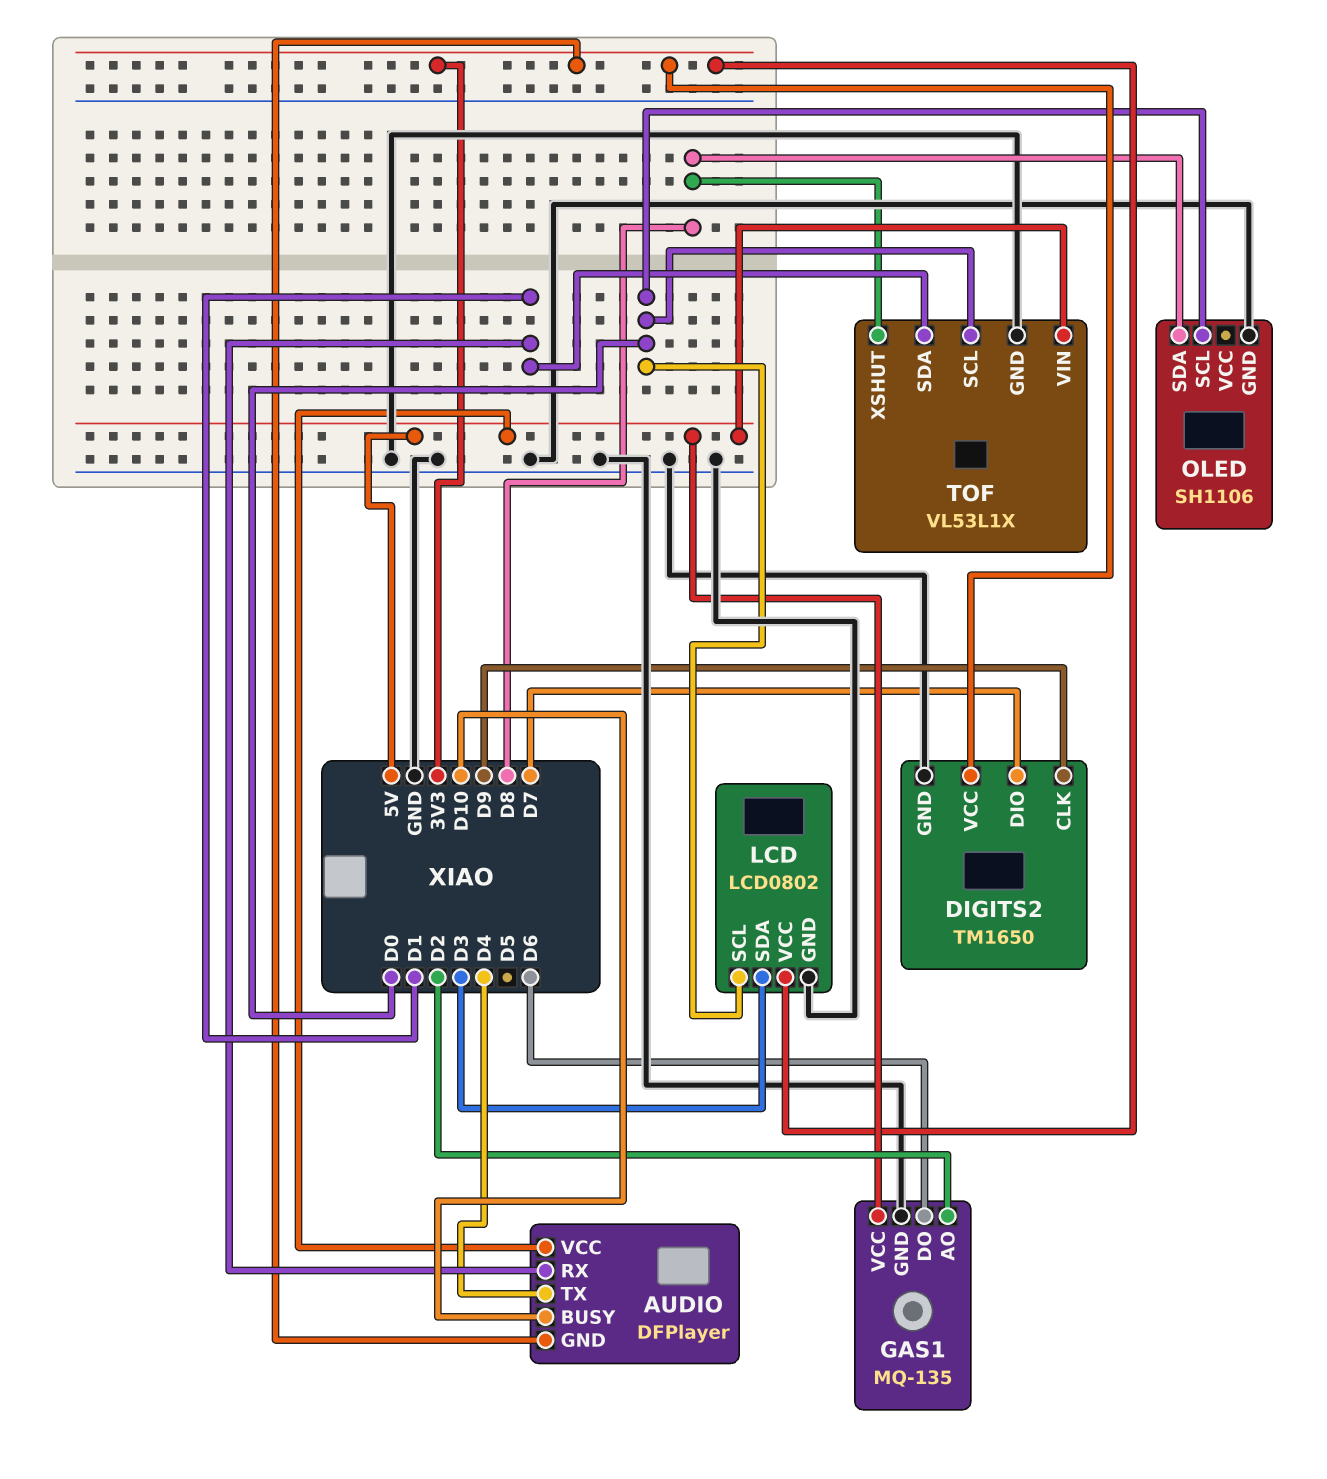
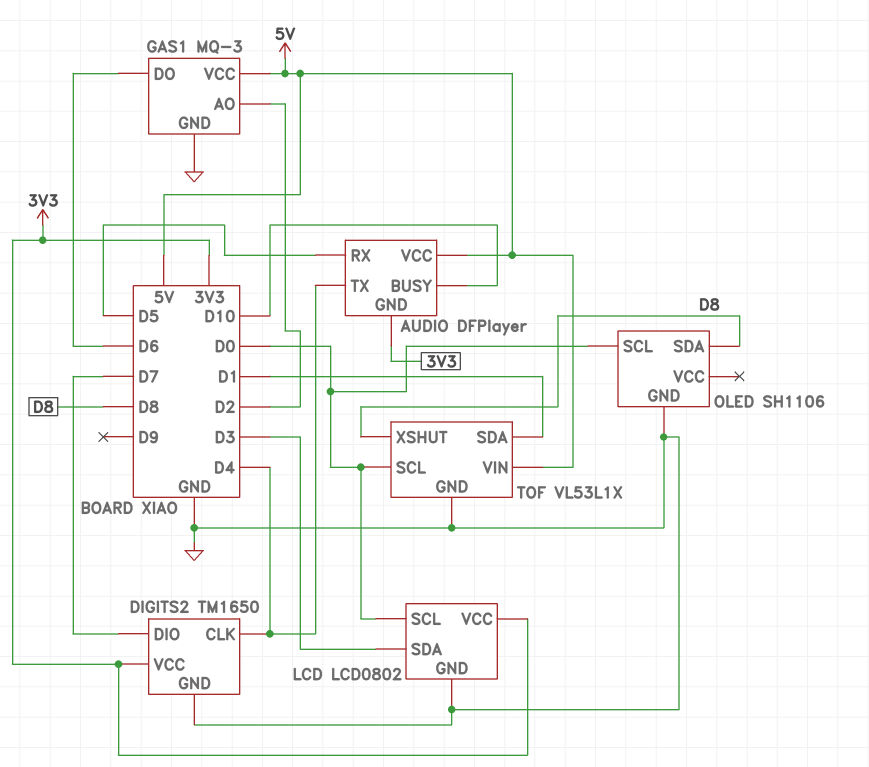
AUDIO pin RX: D1 -> D5
DIGITS2 pin CLK: D9 -> D4
GAS1: MQ-135 -> MQ-3

